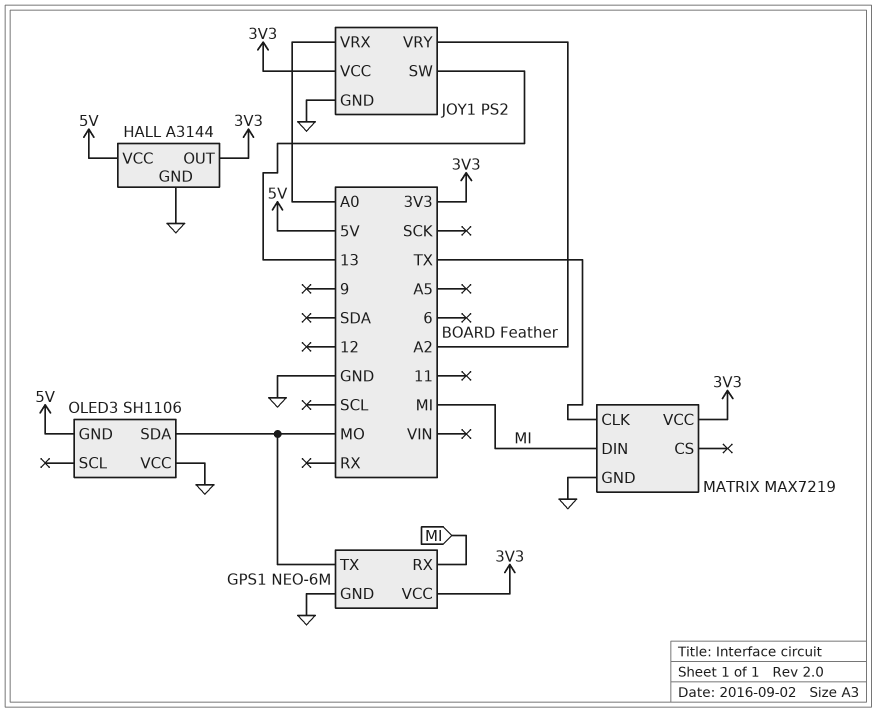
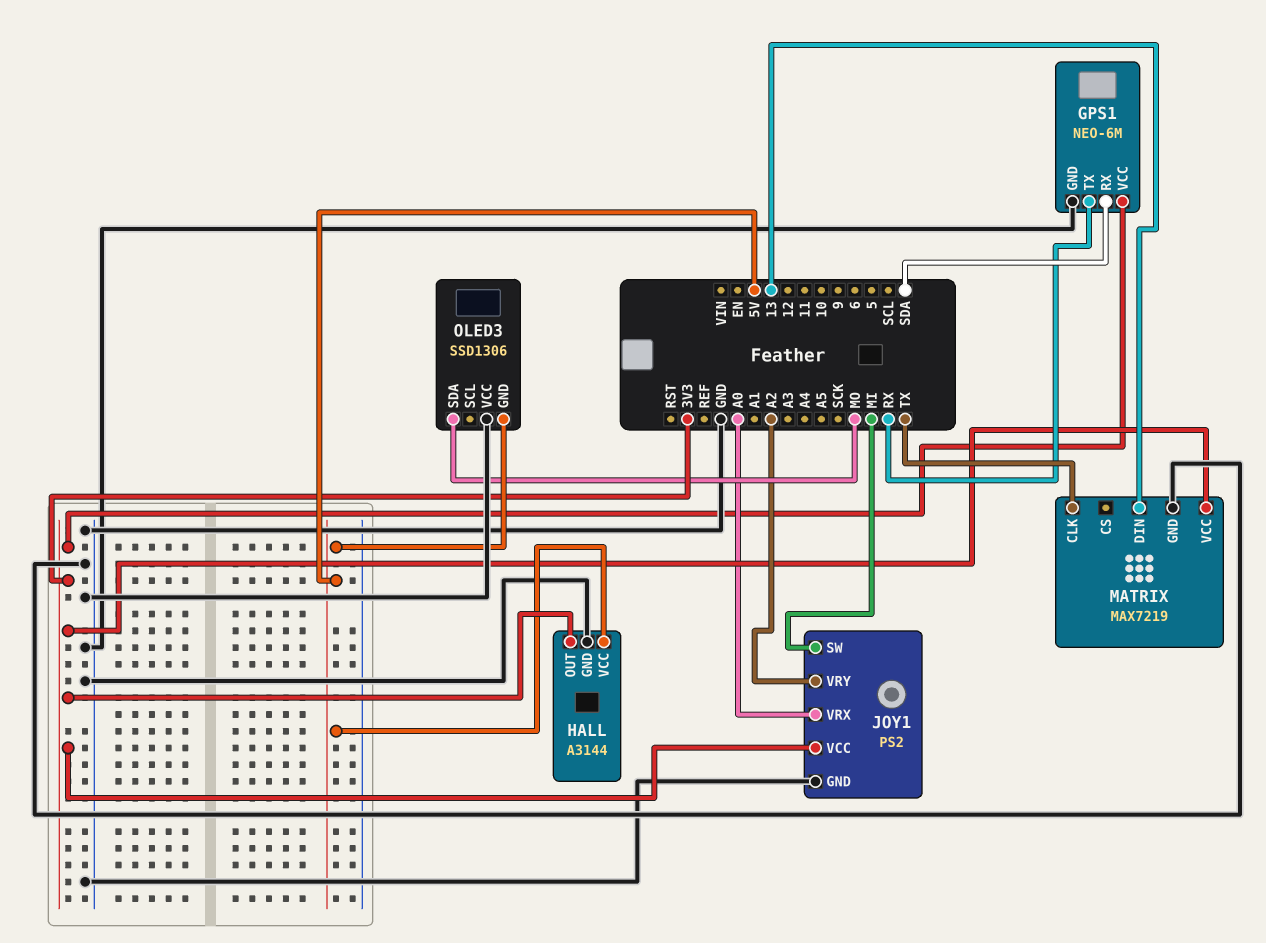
GPS1 pin RX: MI -> SDA
GPS1 pin TX: MO -> RX
JOY1 pin SW: 13 -> MI
MATRIX pin DIN: MI -> 13
OLED3: SH1106 -> SSD1306

